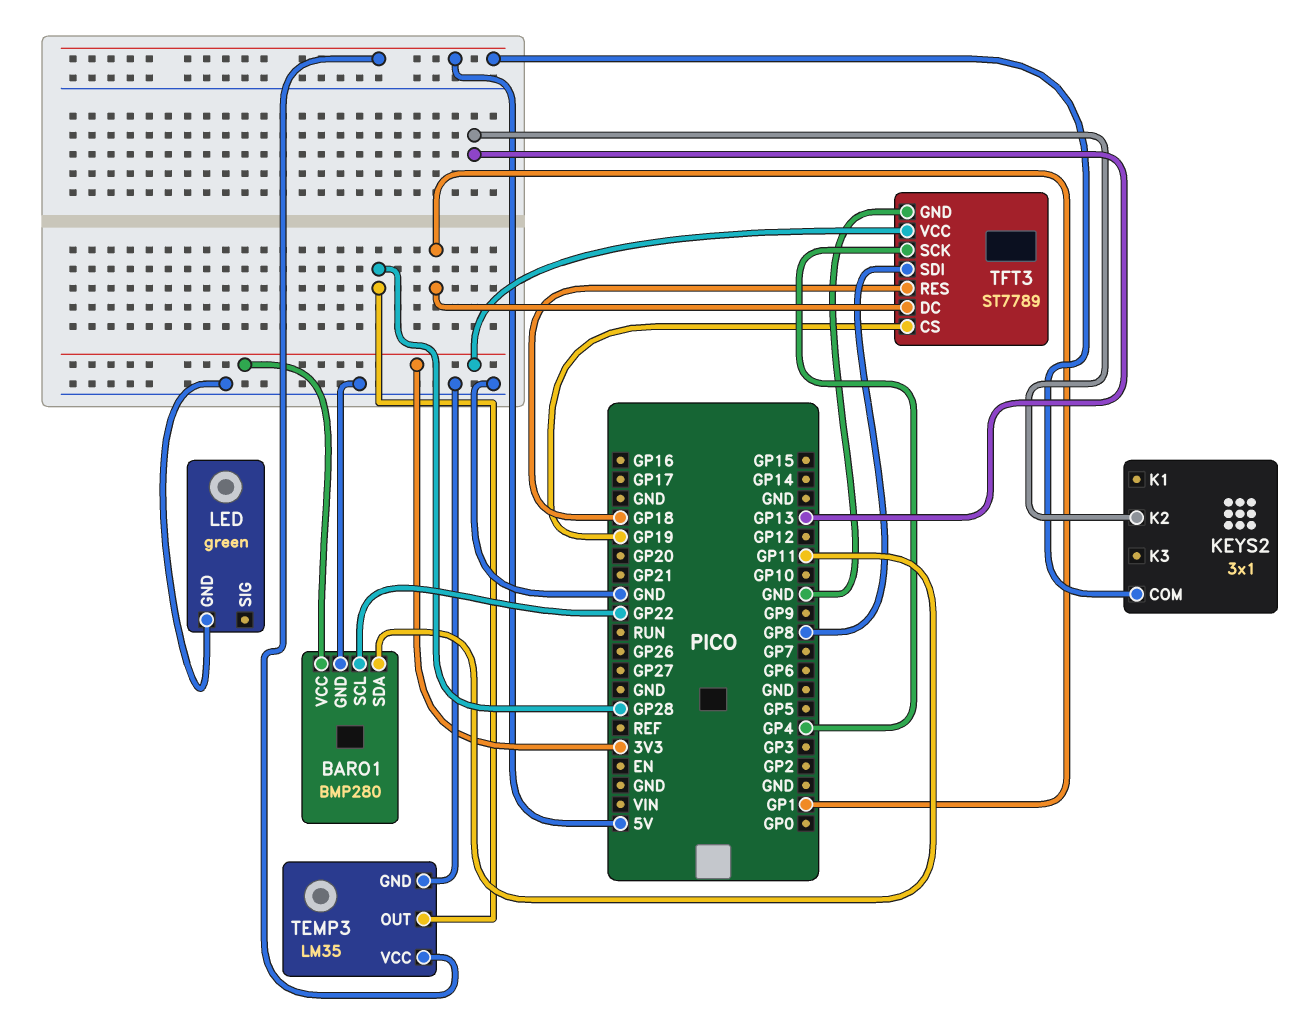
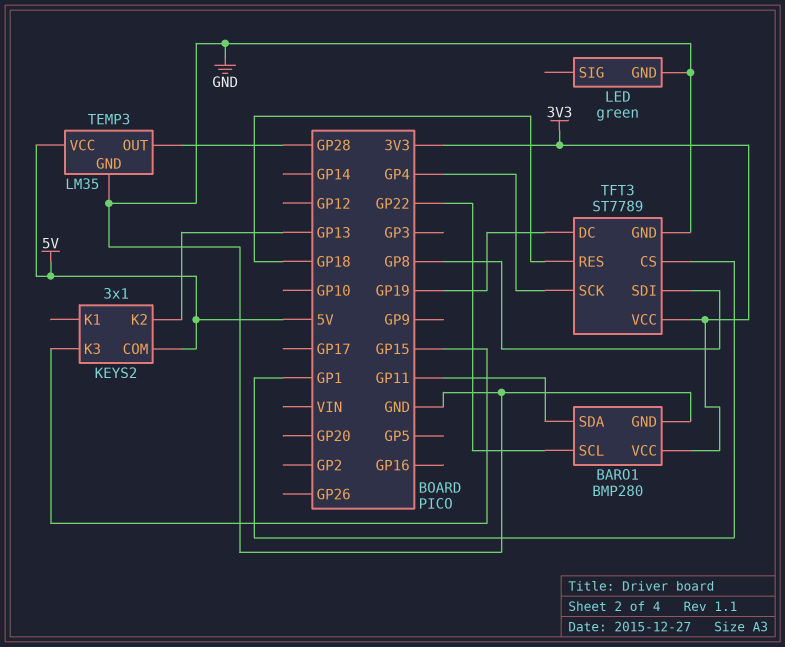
KEYS2 pin K3: none -> GP15
TFT3 pin CS: GP19 -> GP1
TFT3 pin DC: GP1 -> GP19

